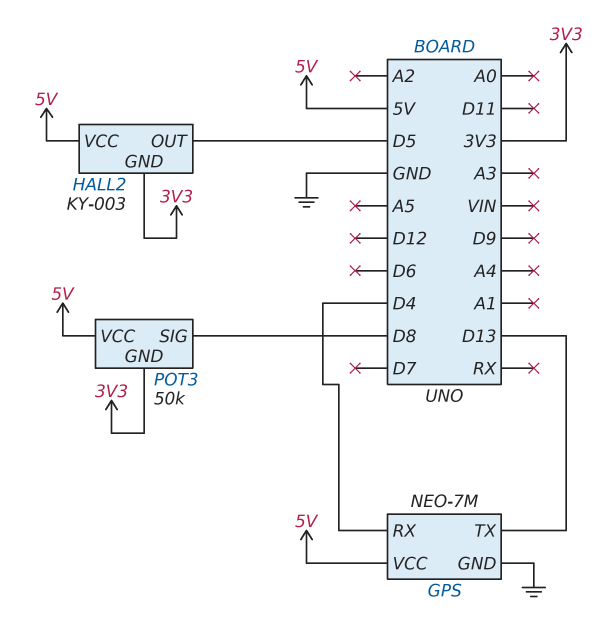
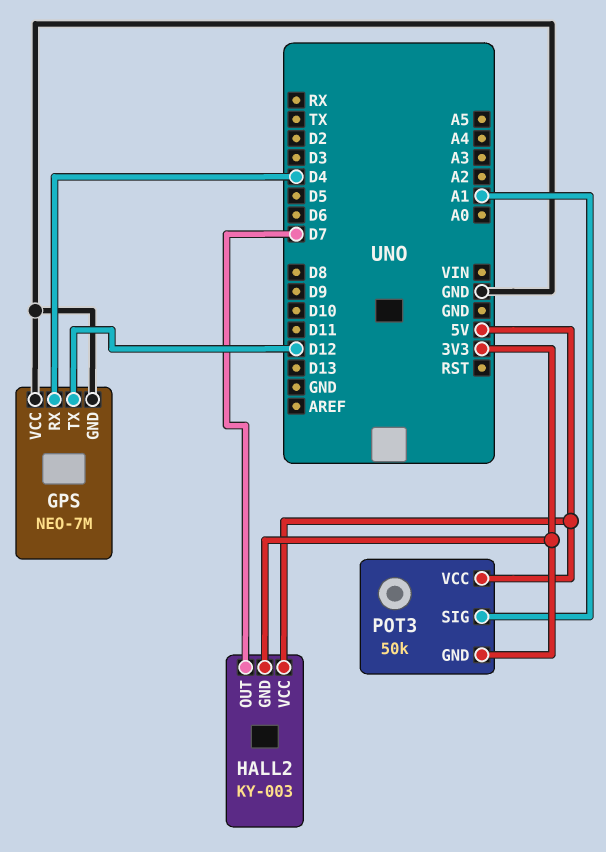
GPS pin TX: D13 -> D12
GPS pin VCC: 5V -> GND
HALL2 pin OUT: D5 -> D7
POT3 pin SIG: D8 -> A1

